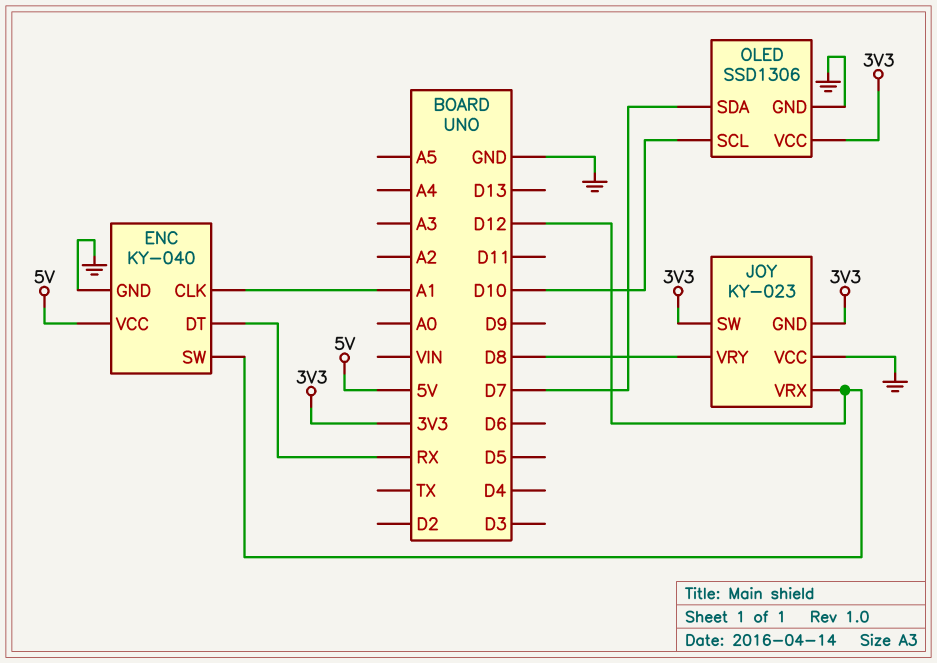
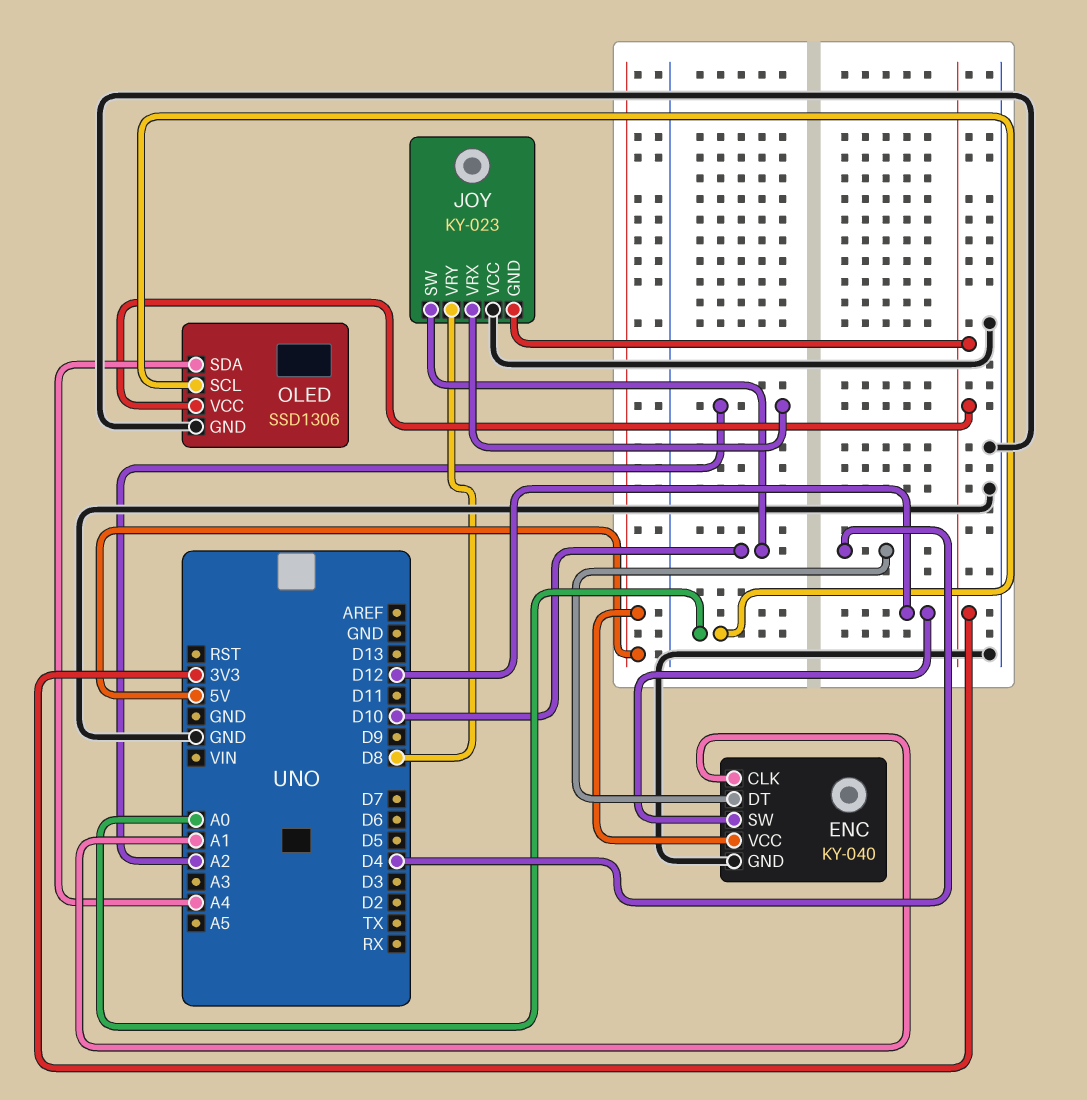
ENC pin DT: RX -> D4
JOY pin SW: 3V3 -> D10
JOY pin VRX: D12 -> A2
OLED pin SCL: D10 -> A0
OLED pin SDA: D7 -> A4

